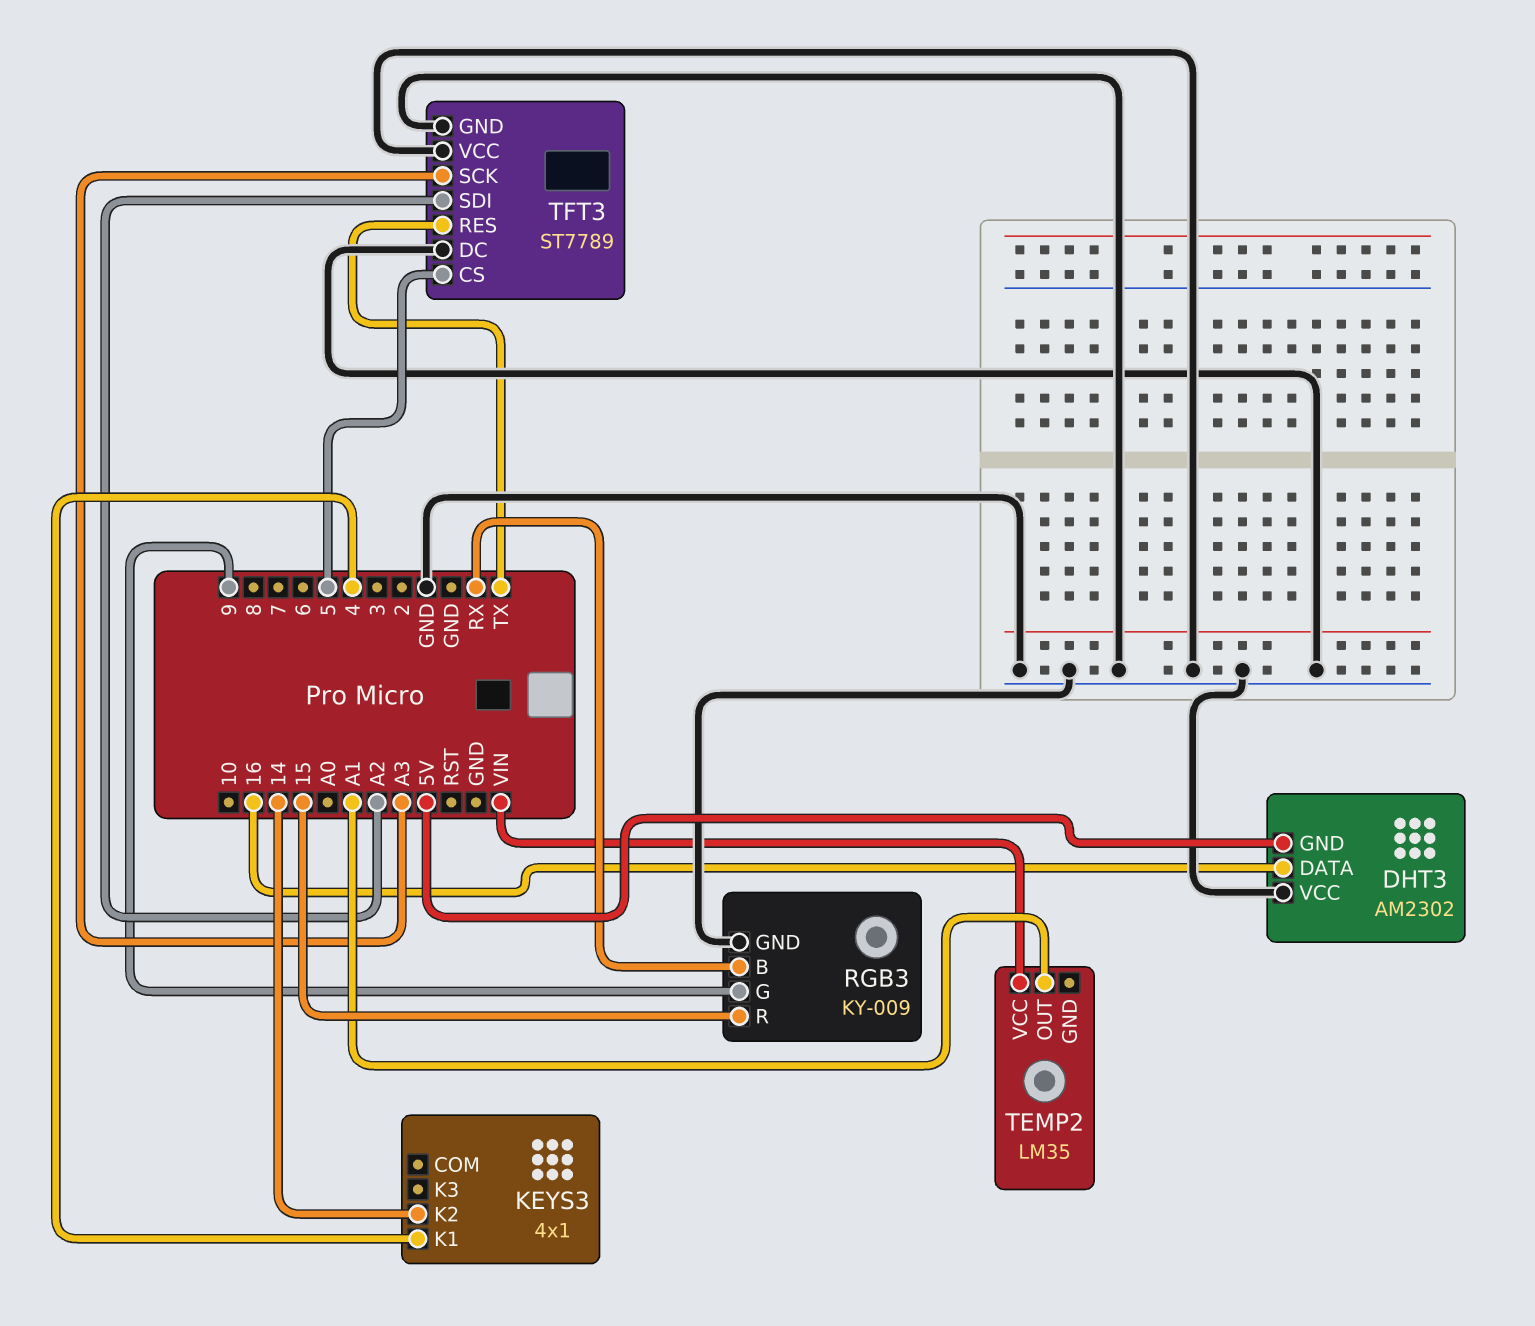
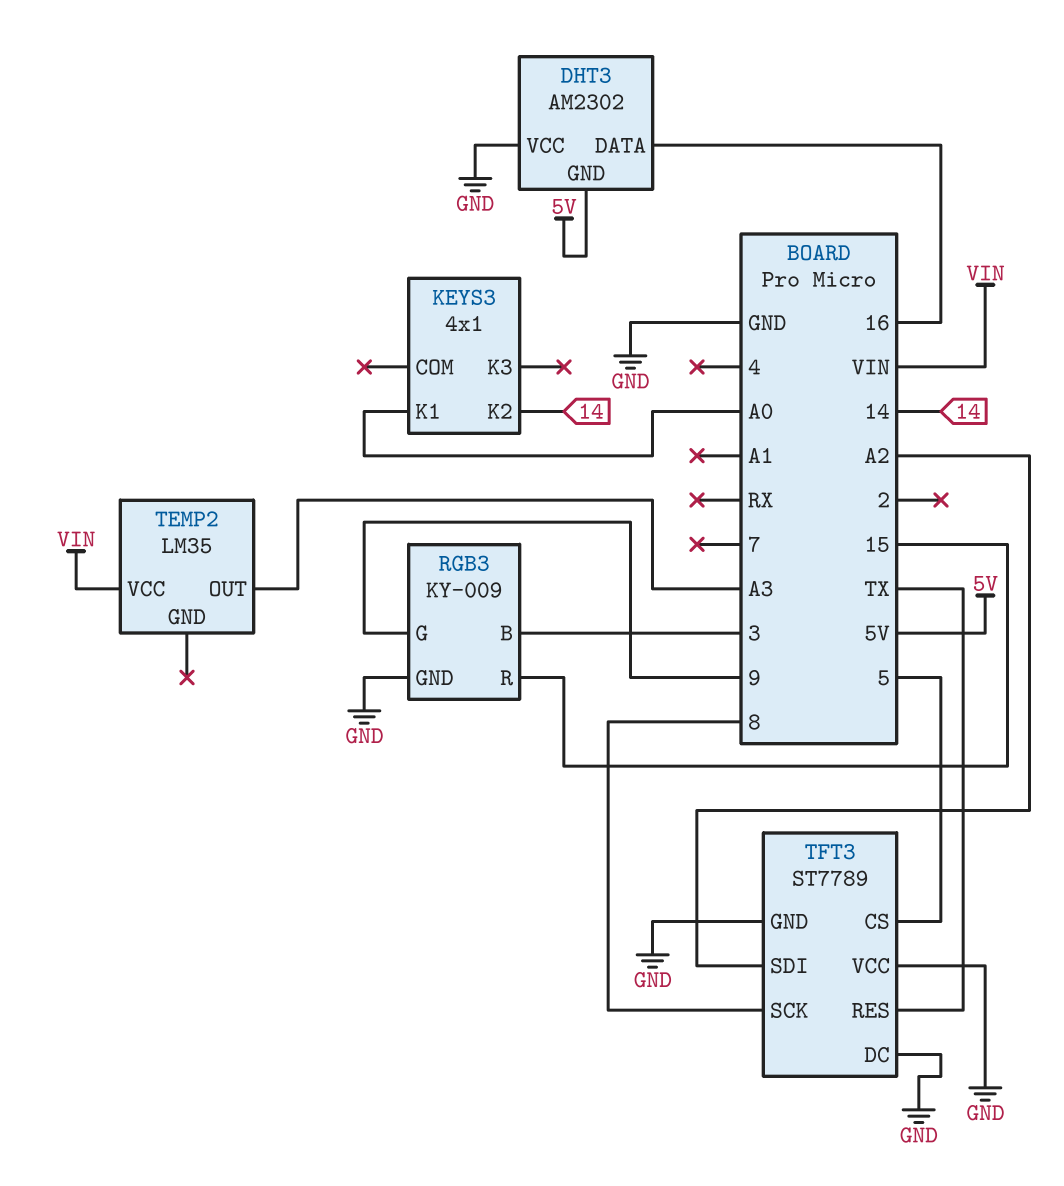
KEYS3 pin K1: 4 -> A0
RGB3 pin B: RX -> 3
TEMP2 pin OUT: A1 -> A3
TFT3 pin SCK: A3 -> 8

